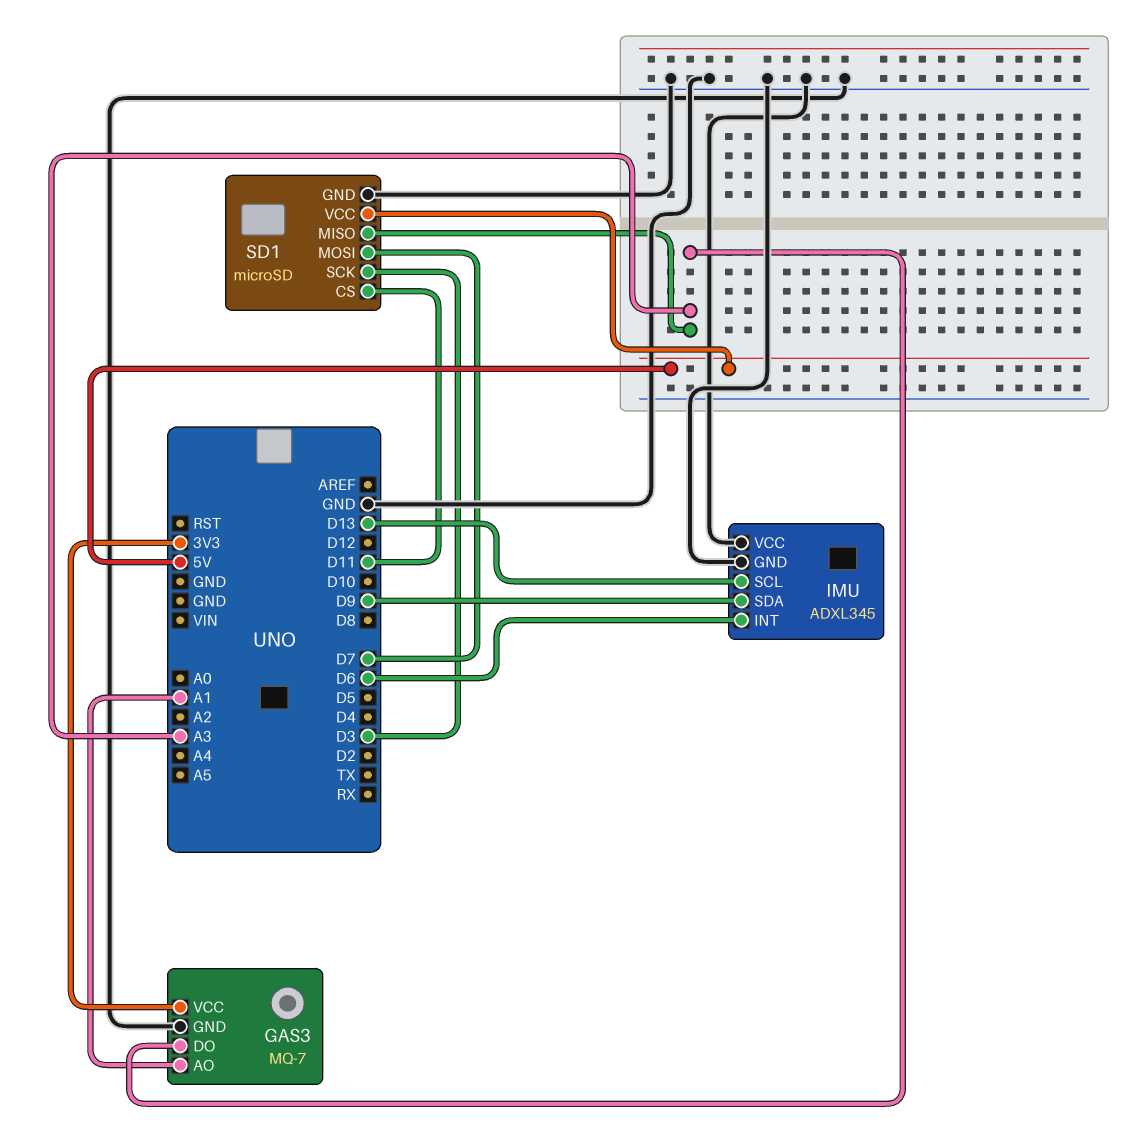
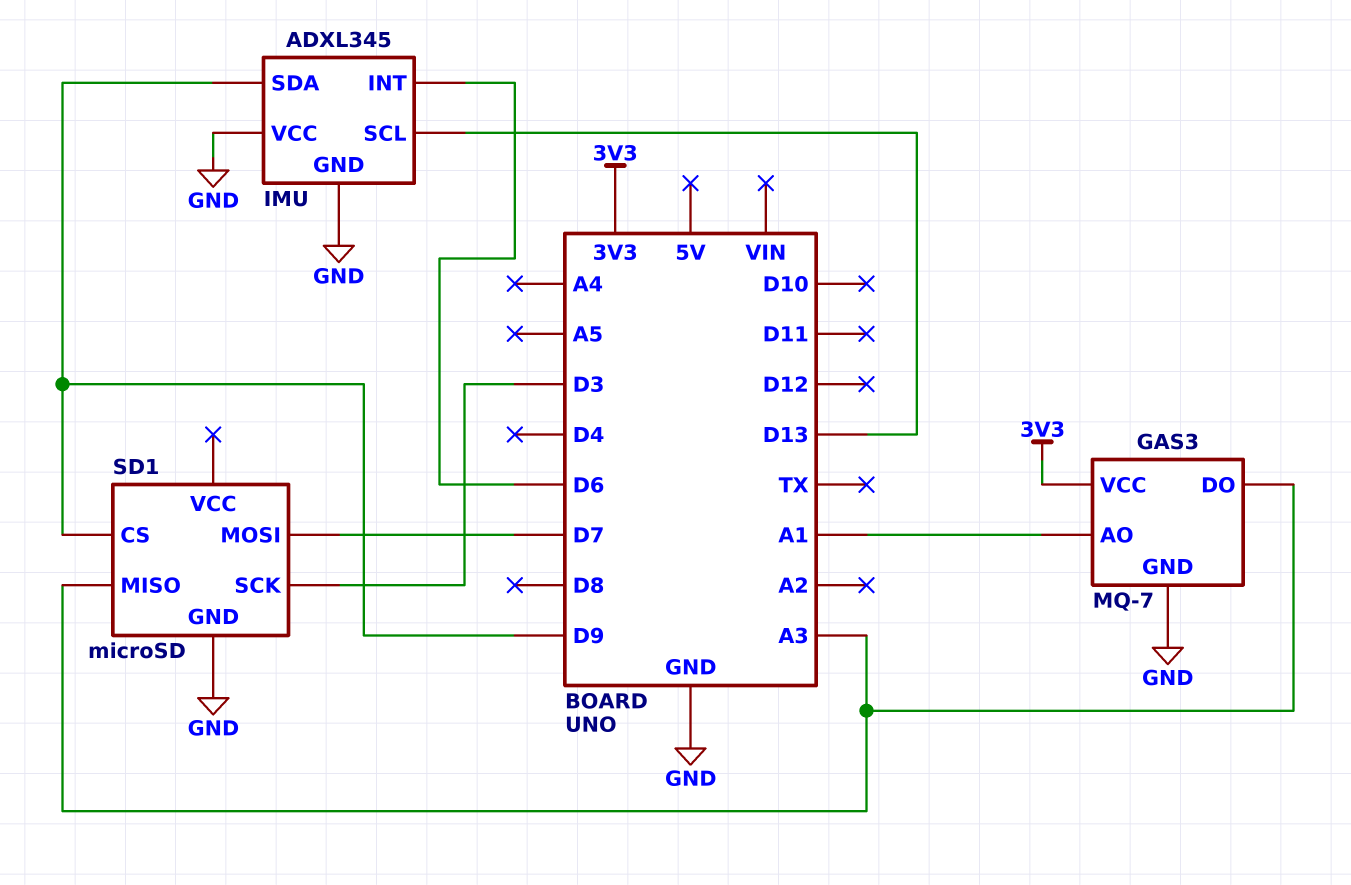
SD1 pin CS: D11 -> D9
SD1 pin VCC: 5V -> none

